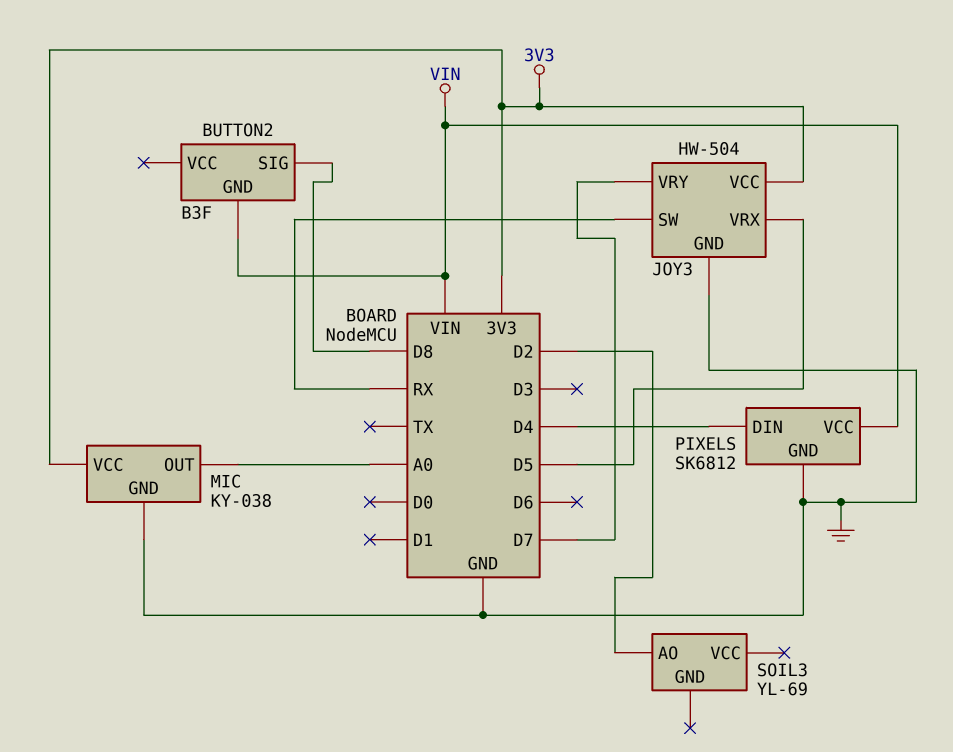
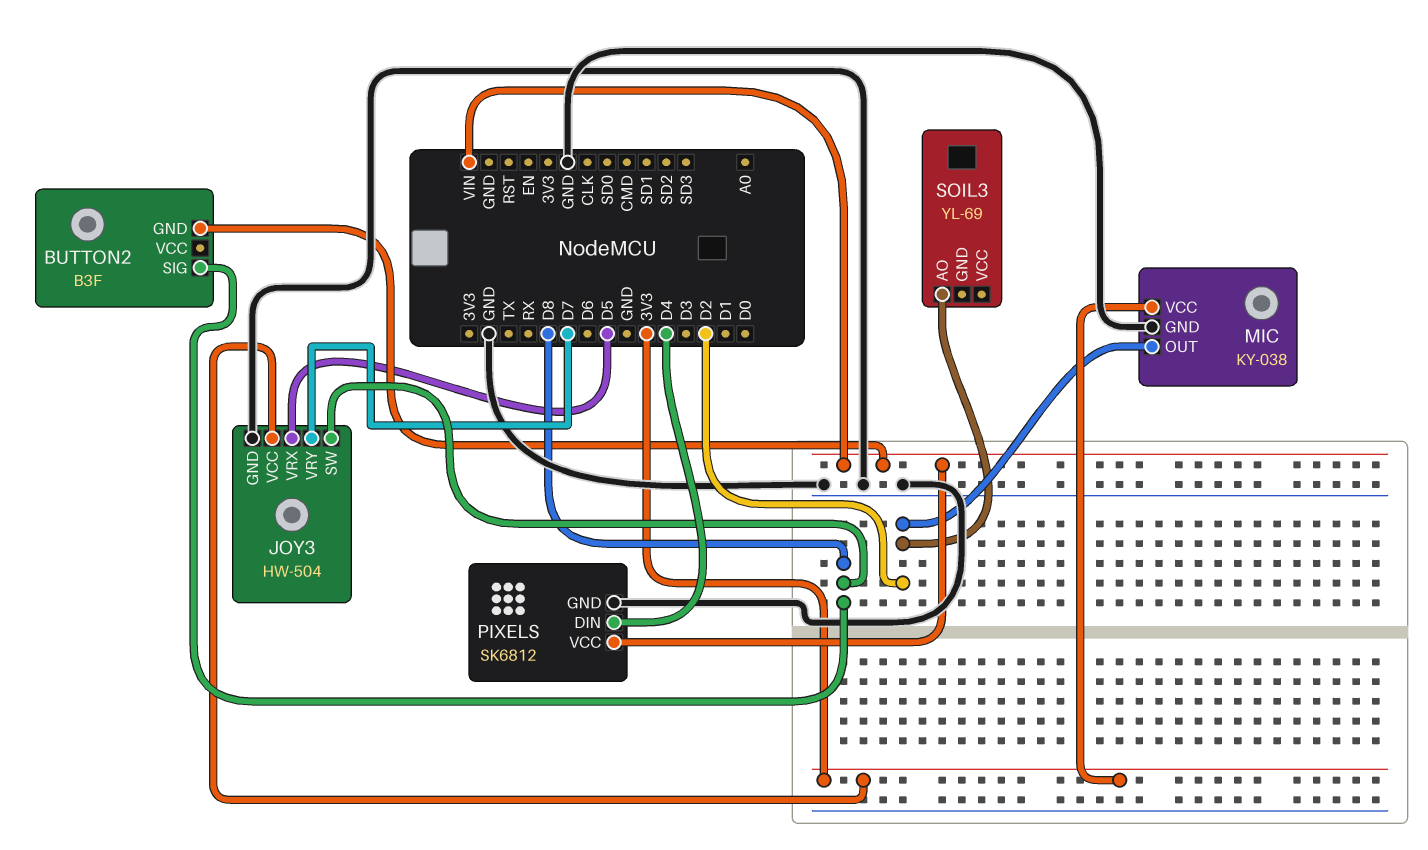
JOY3 pin SW: RX -> D8
MIC pin OUT: A0 -> D2

